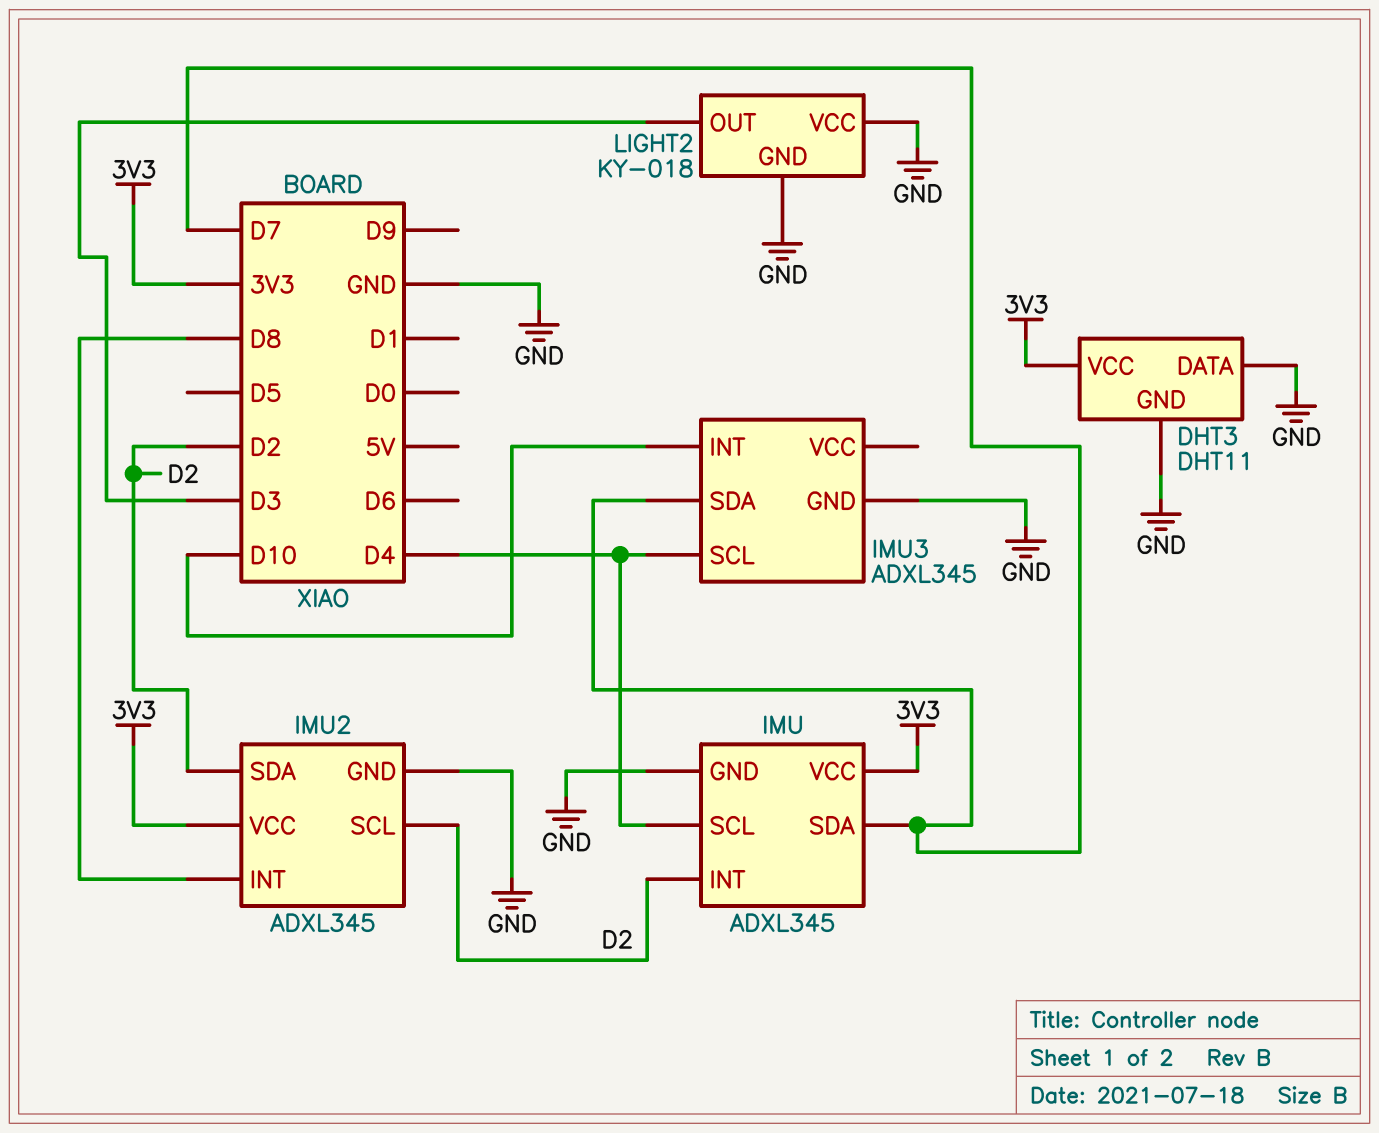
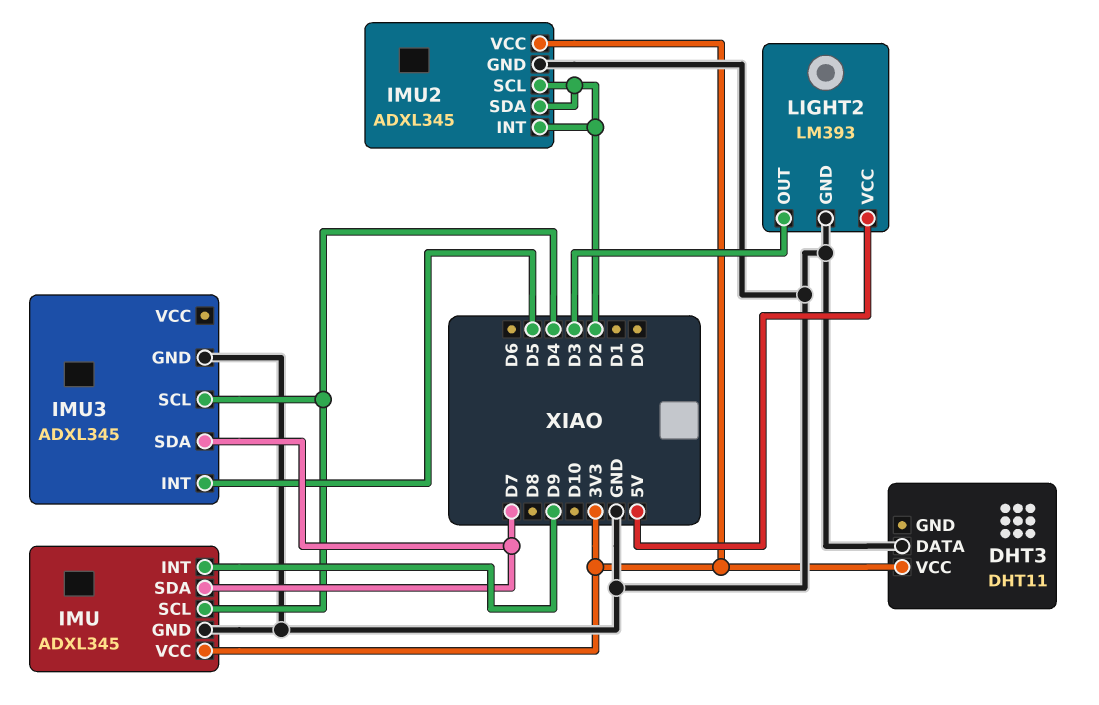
DHT3 pin GND: GND -> none
IMU pin INT: D2 -> D9
IMU2 pin INT: D8 -> D2
IMU3 pin INT: D10 -> D5
LIGHT2: KY-018 -> LM393
LIGHT2 pin VCC: GND -> 5V

